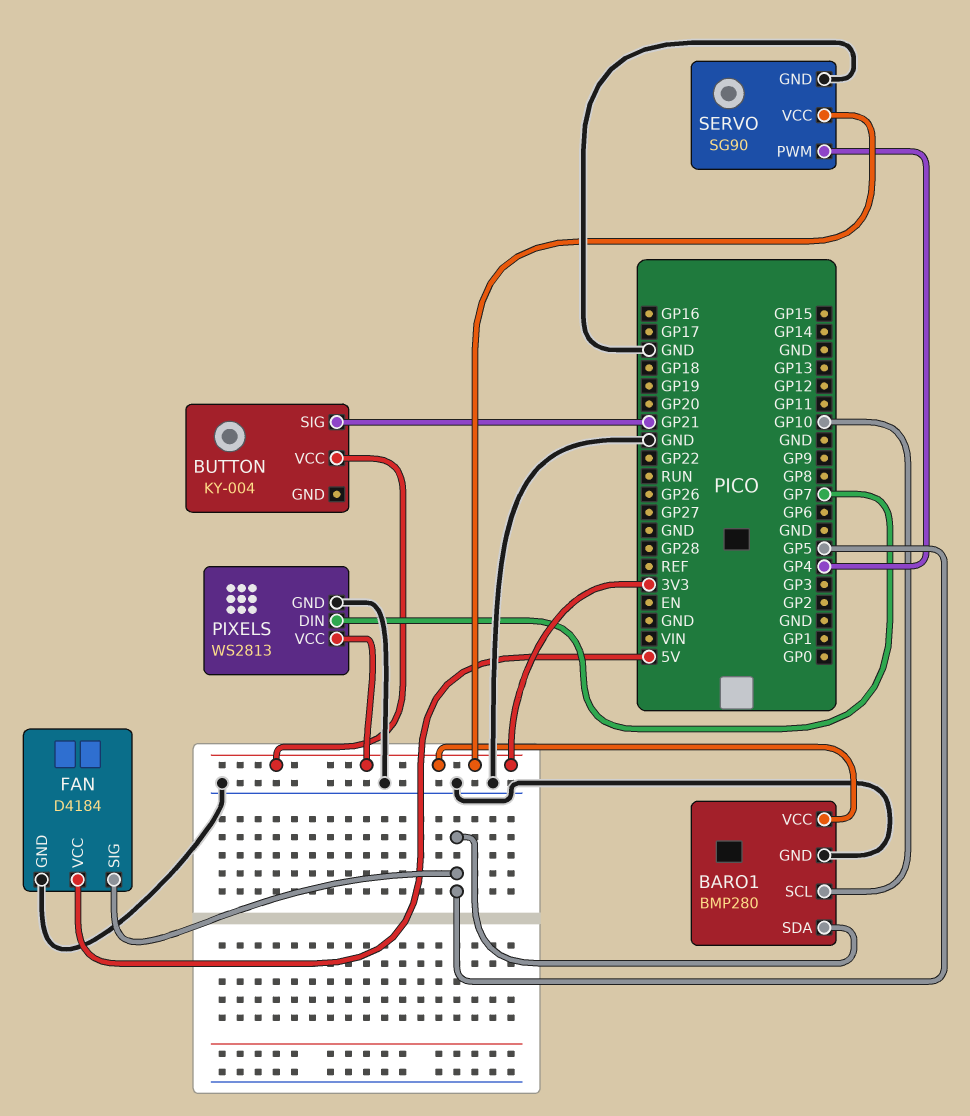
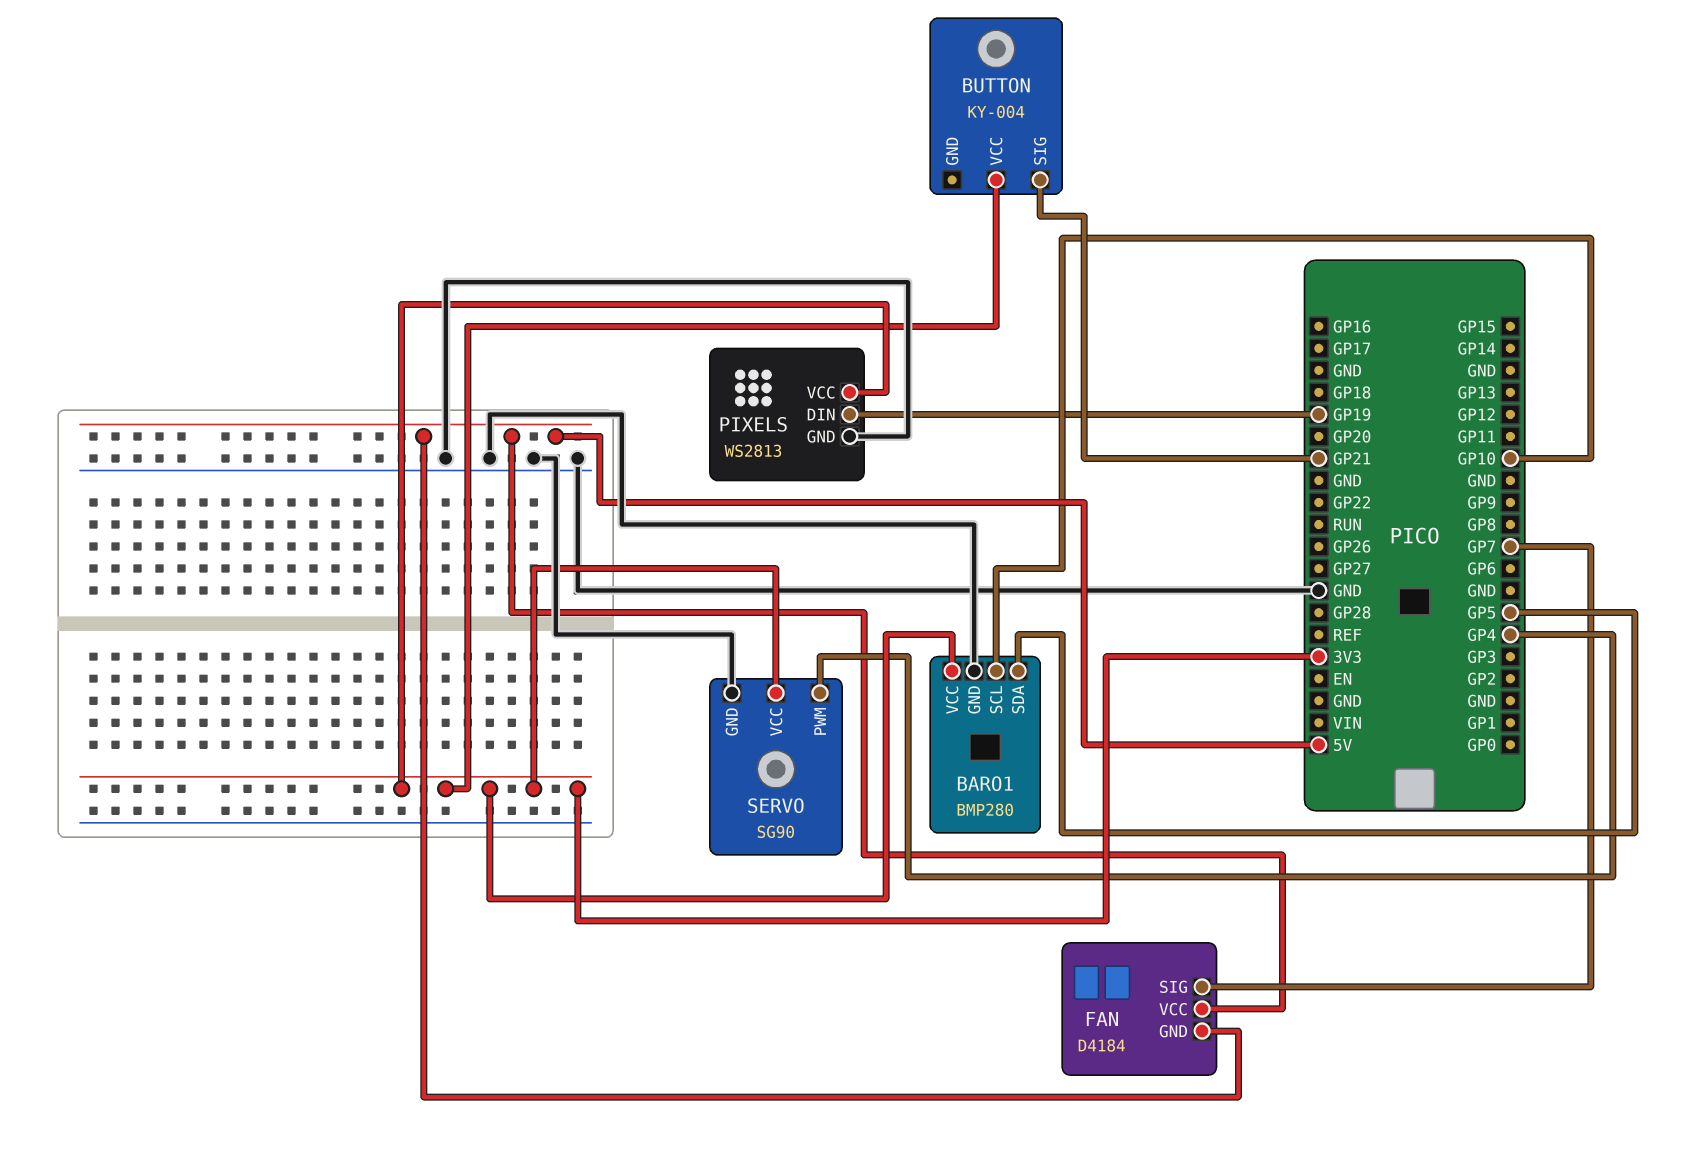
FAN pin GND: GND -> 5V
FAN pin SIG: GP5 -> GP7
PIXELS pin DIN: GP7 -> GP19

